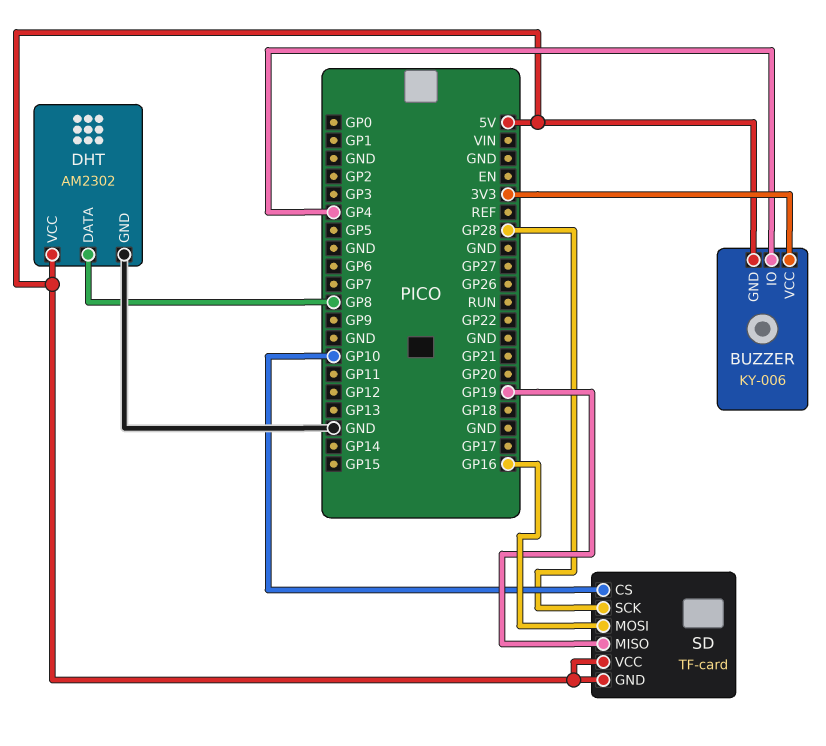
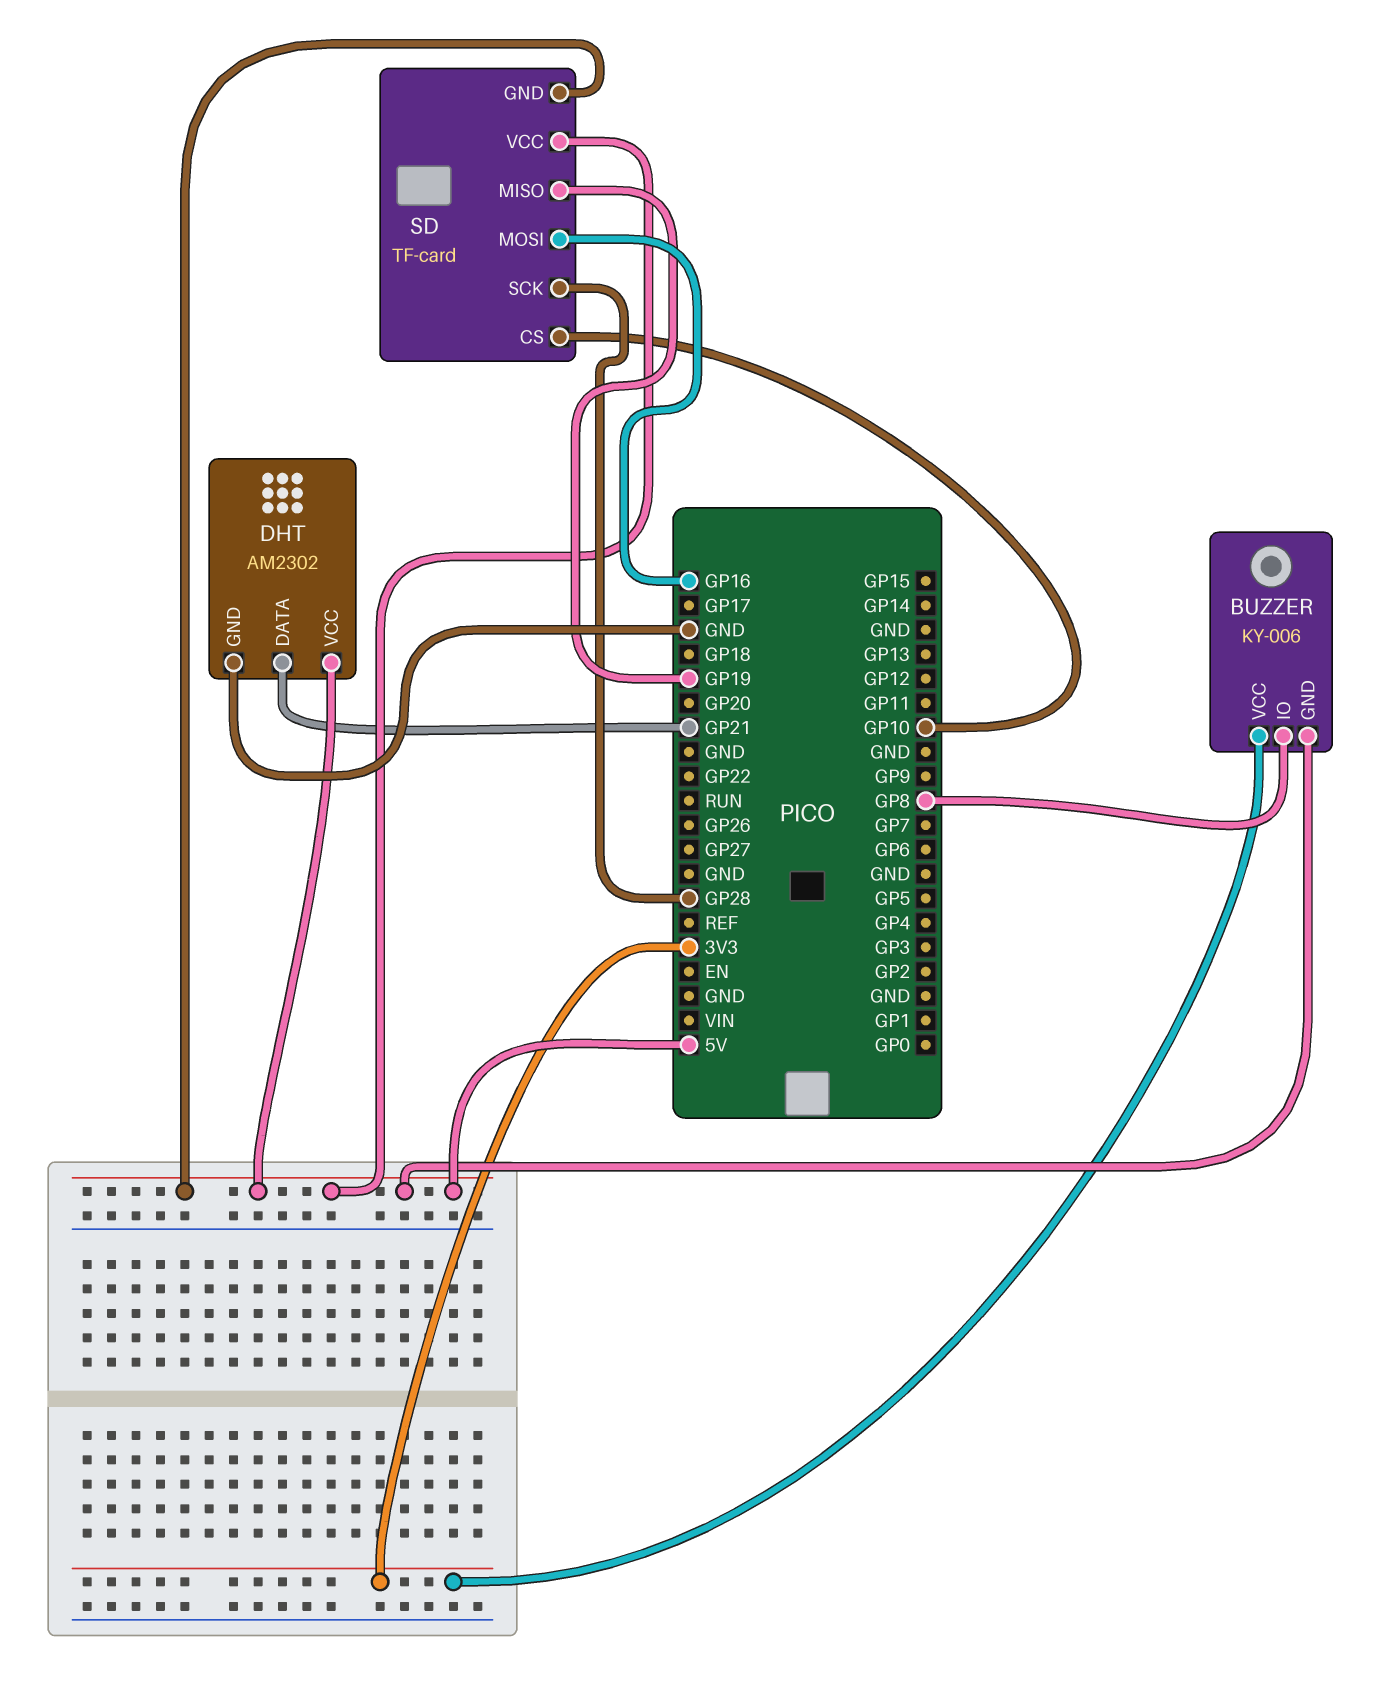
BUZZER pin IO: GP4 -> GP8
DHT pin DATA: GP8 -> GP21

